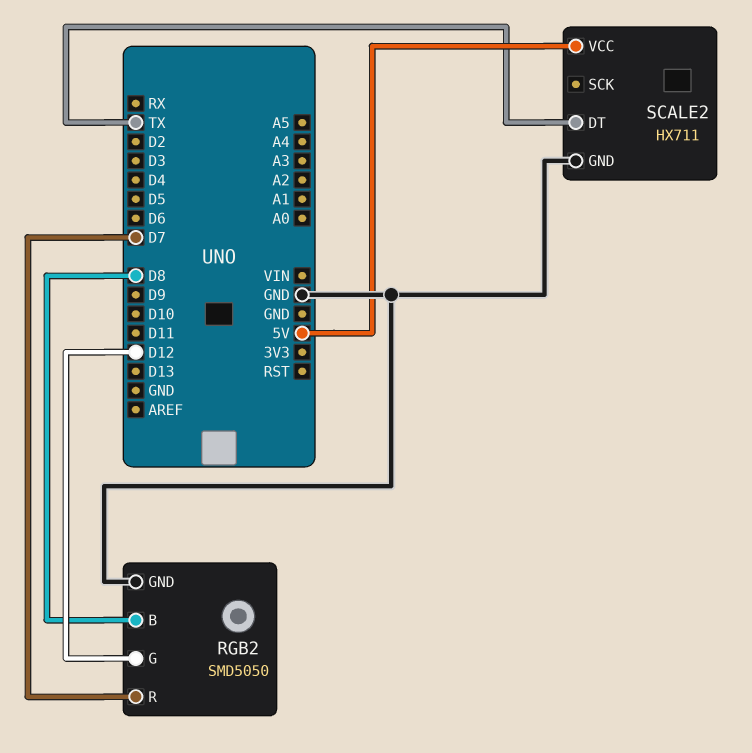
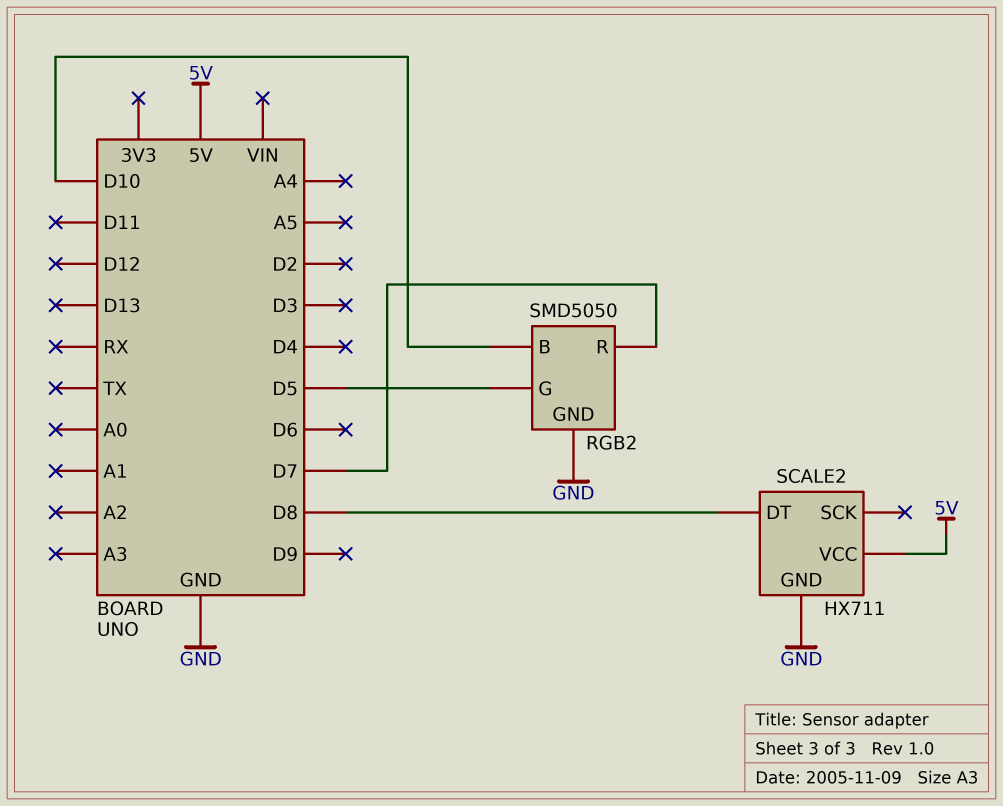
RGB2 pin B: D8 -> D10
RGB2 pin G: D12 -> D5
SCALE2 pin DT: TX -> D8

